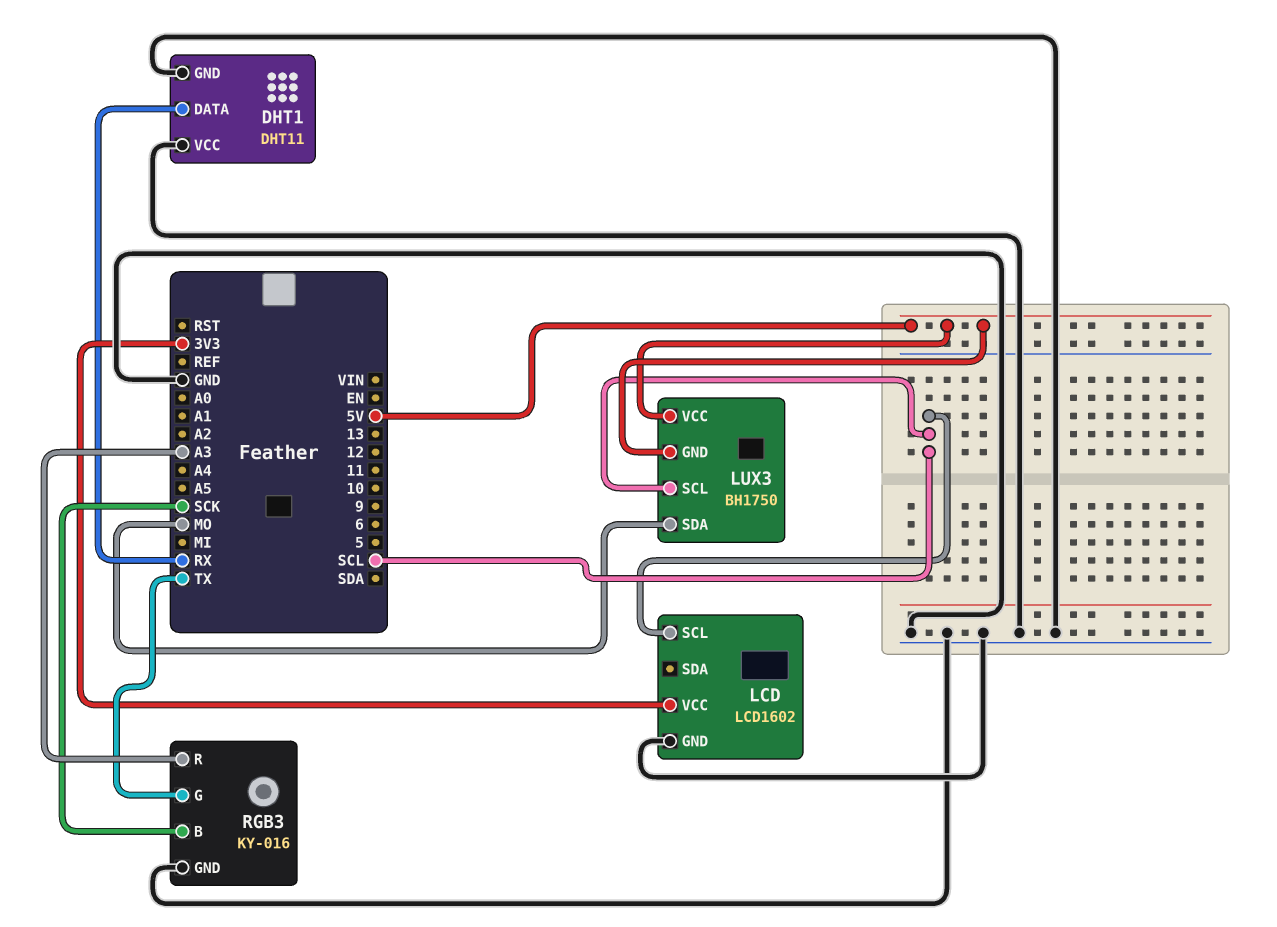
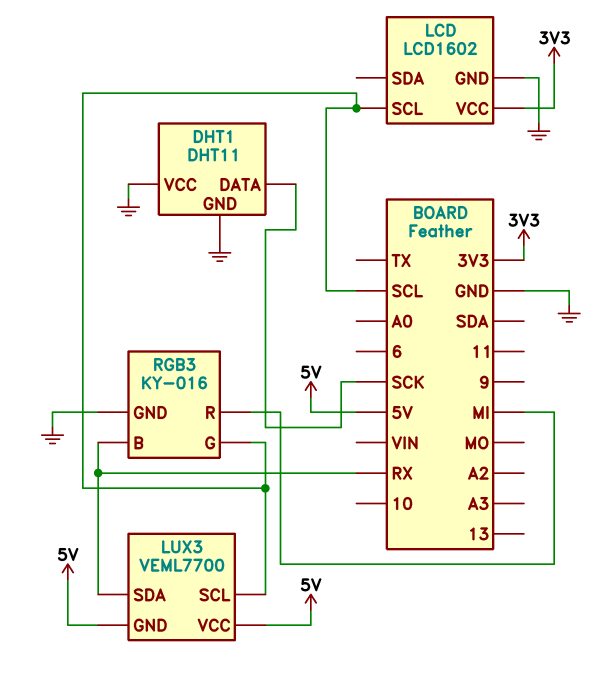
DHT1 pin DATA: RX -> SCK
LUX3: BH1750 -> VEML7700
LUX3 pin SDA: MO -> RX
RGB3 pin B: SCK -> RX
RGB3 pin G: TX -> SCL
RGB3 pin R: A3 -> MI

